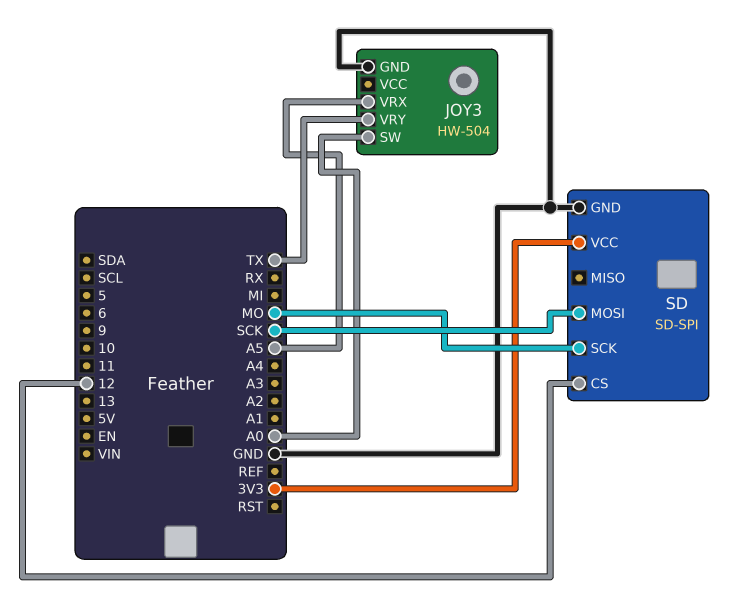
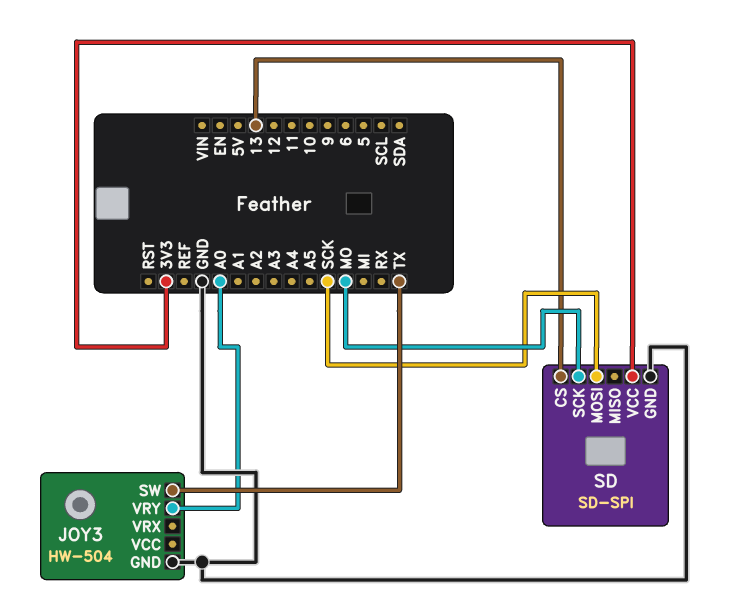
JOY3 pin SW: A0 -> TX
JOY3 pin VRX: A5 -> none
JOY3 pin VRY: TX -> A0
SD pin CS: 12 -> 13

